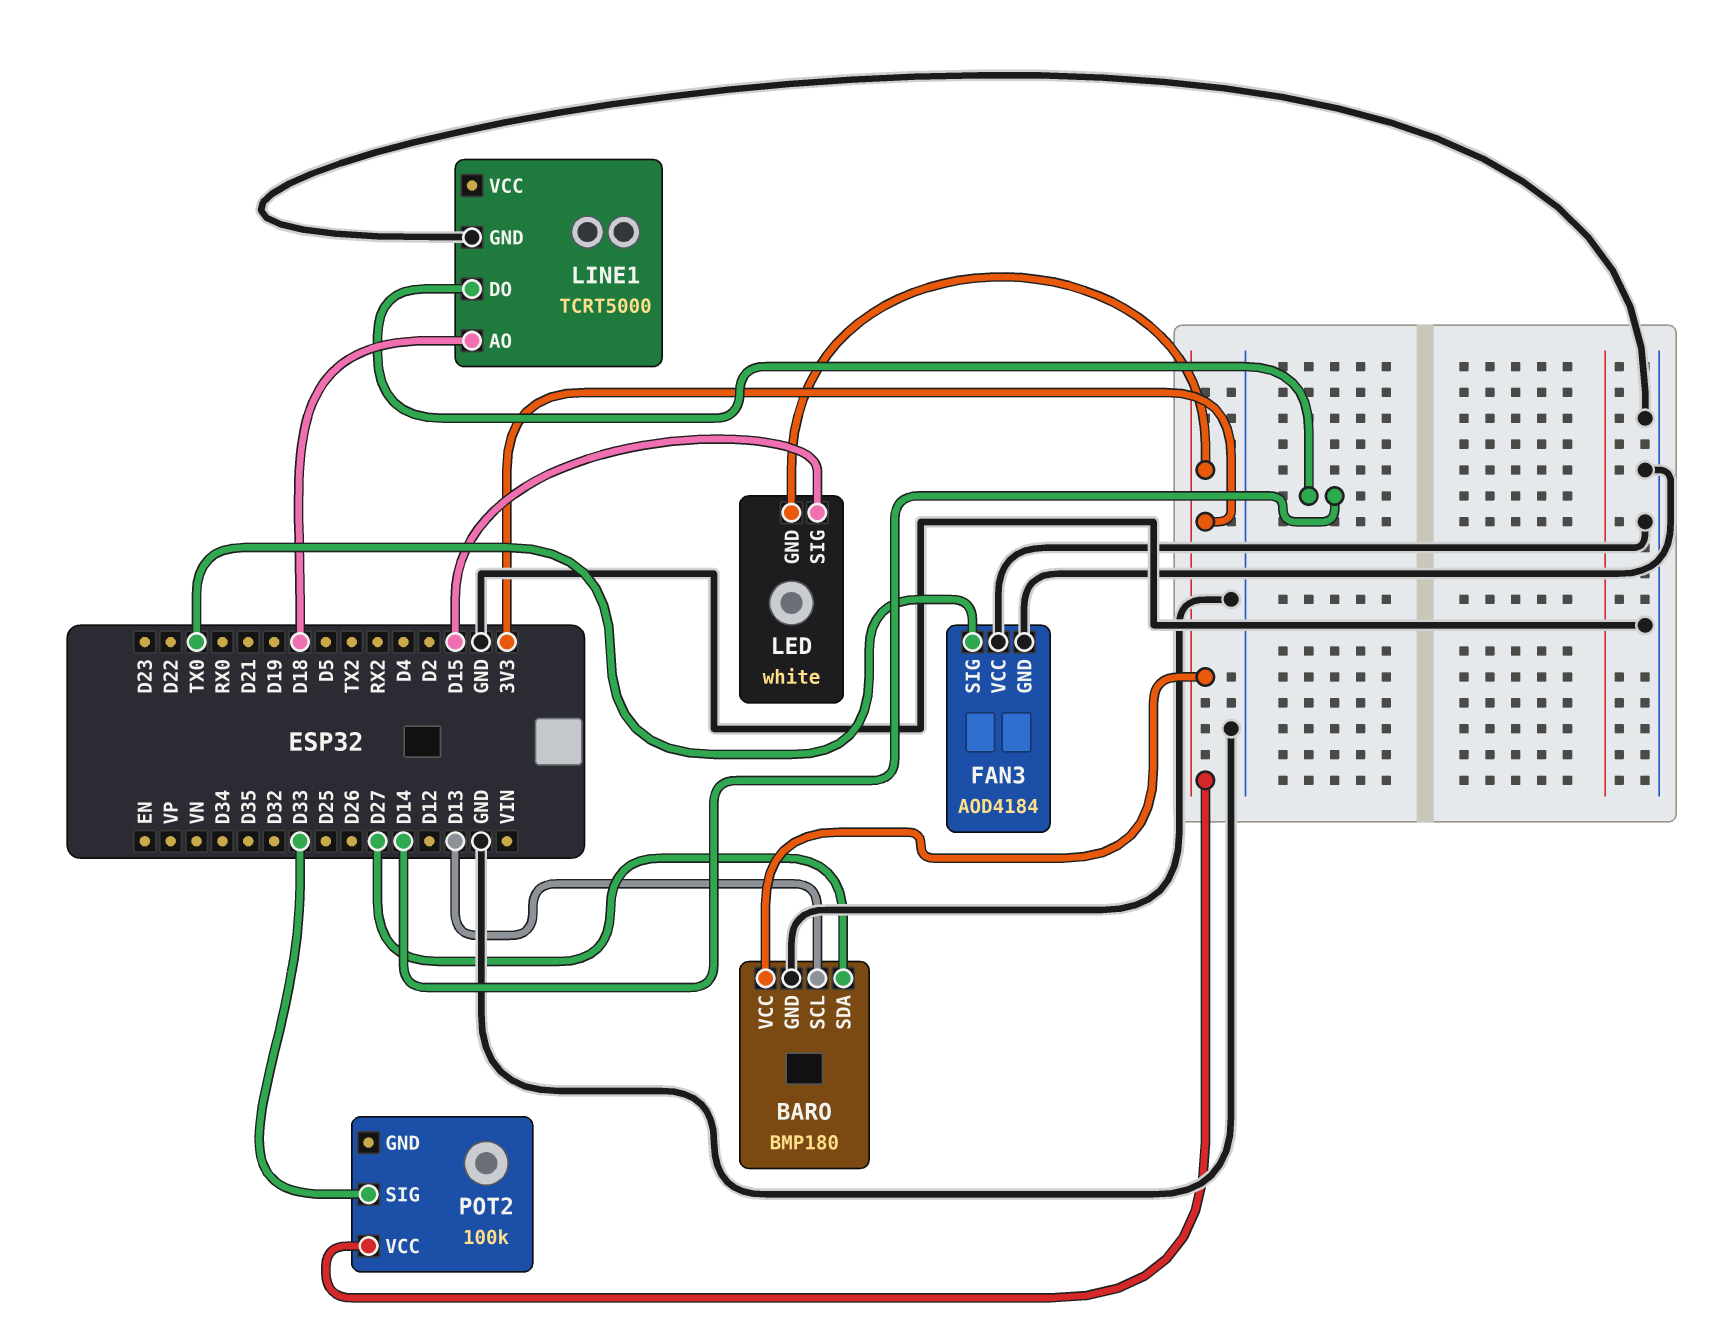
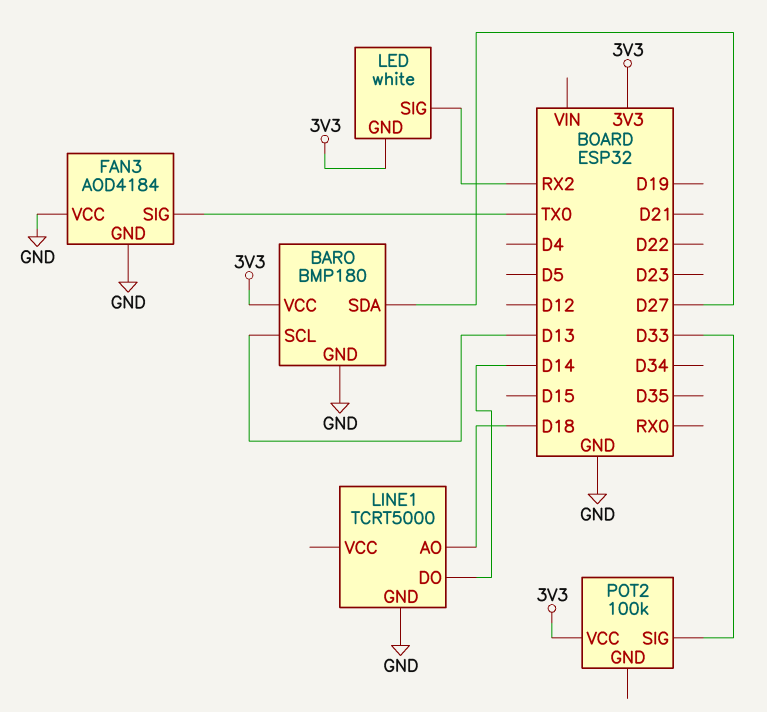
LED pin SIG: D15 -> RX2

